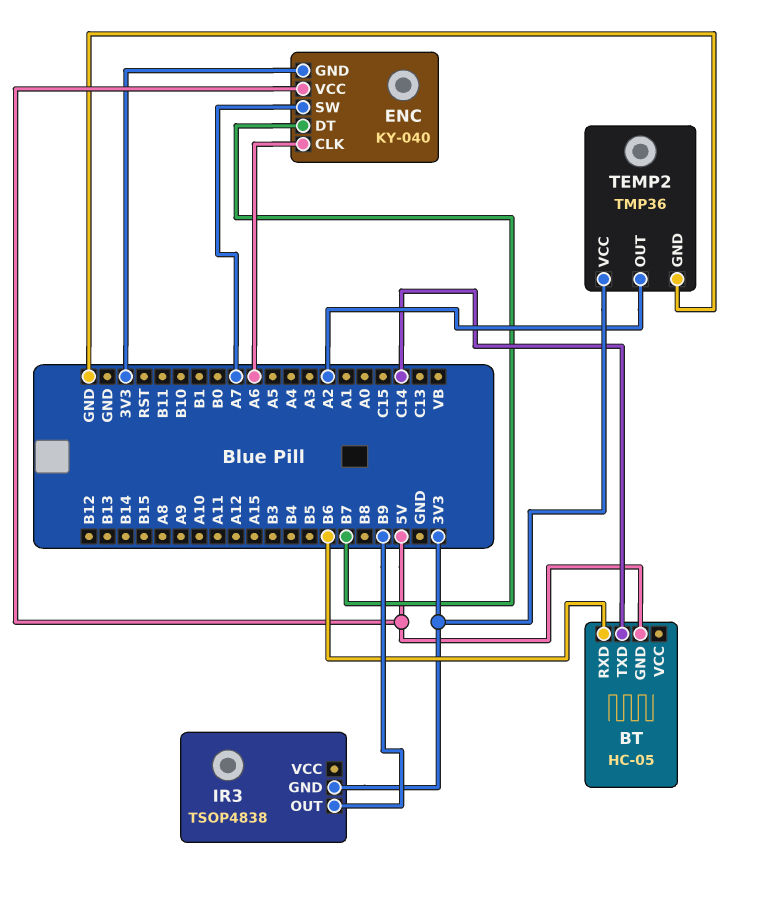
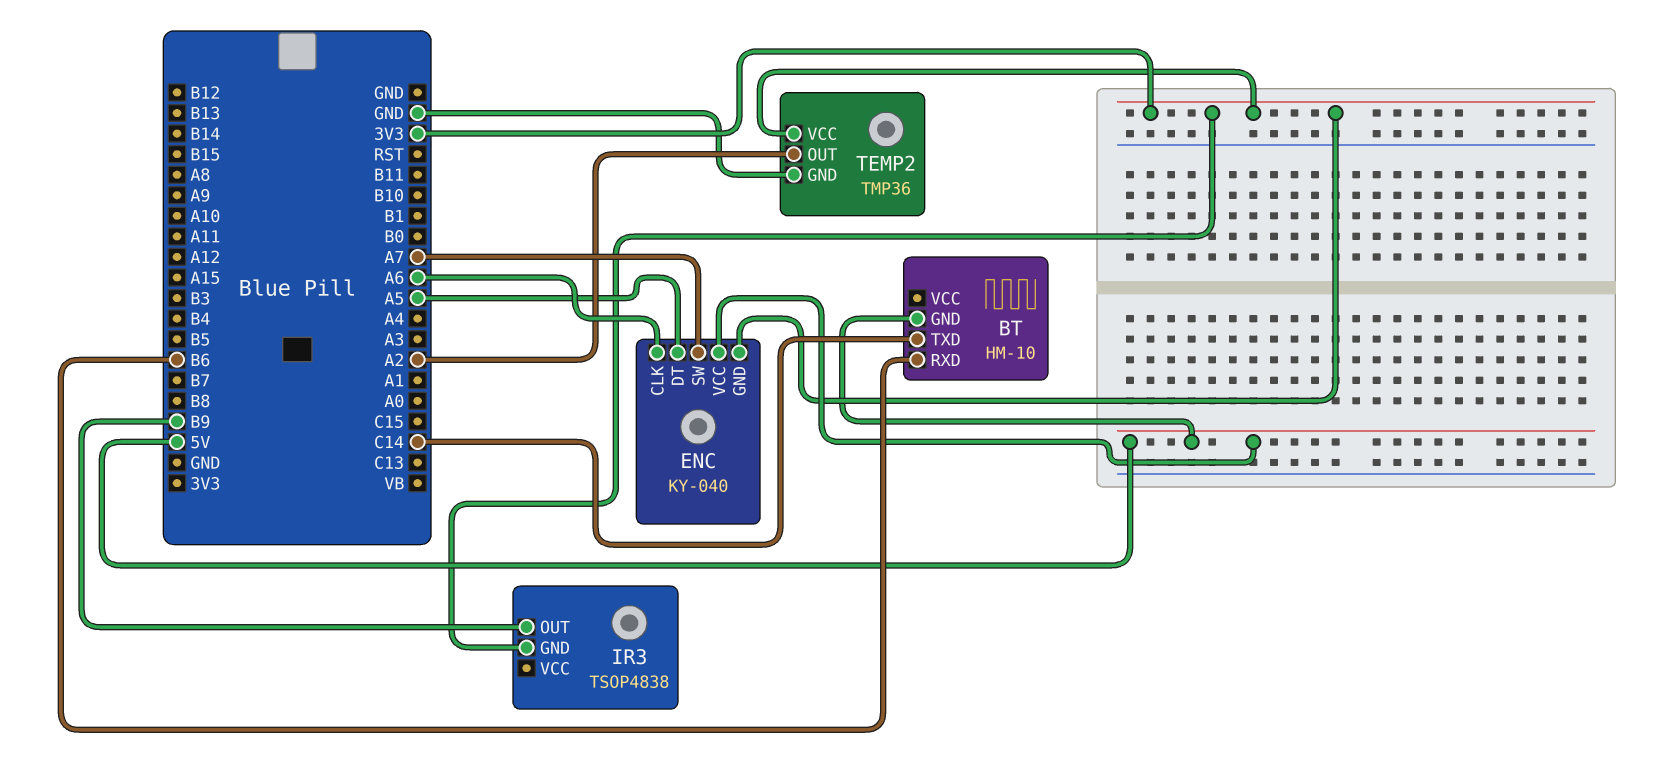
BT: HC-05 -> HM-10
ENC pin DT: B7 -> A5

